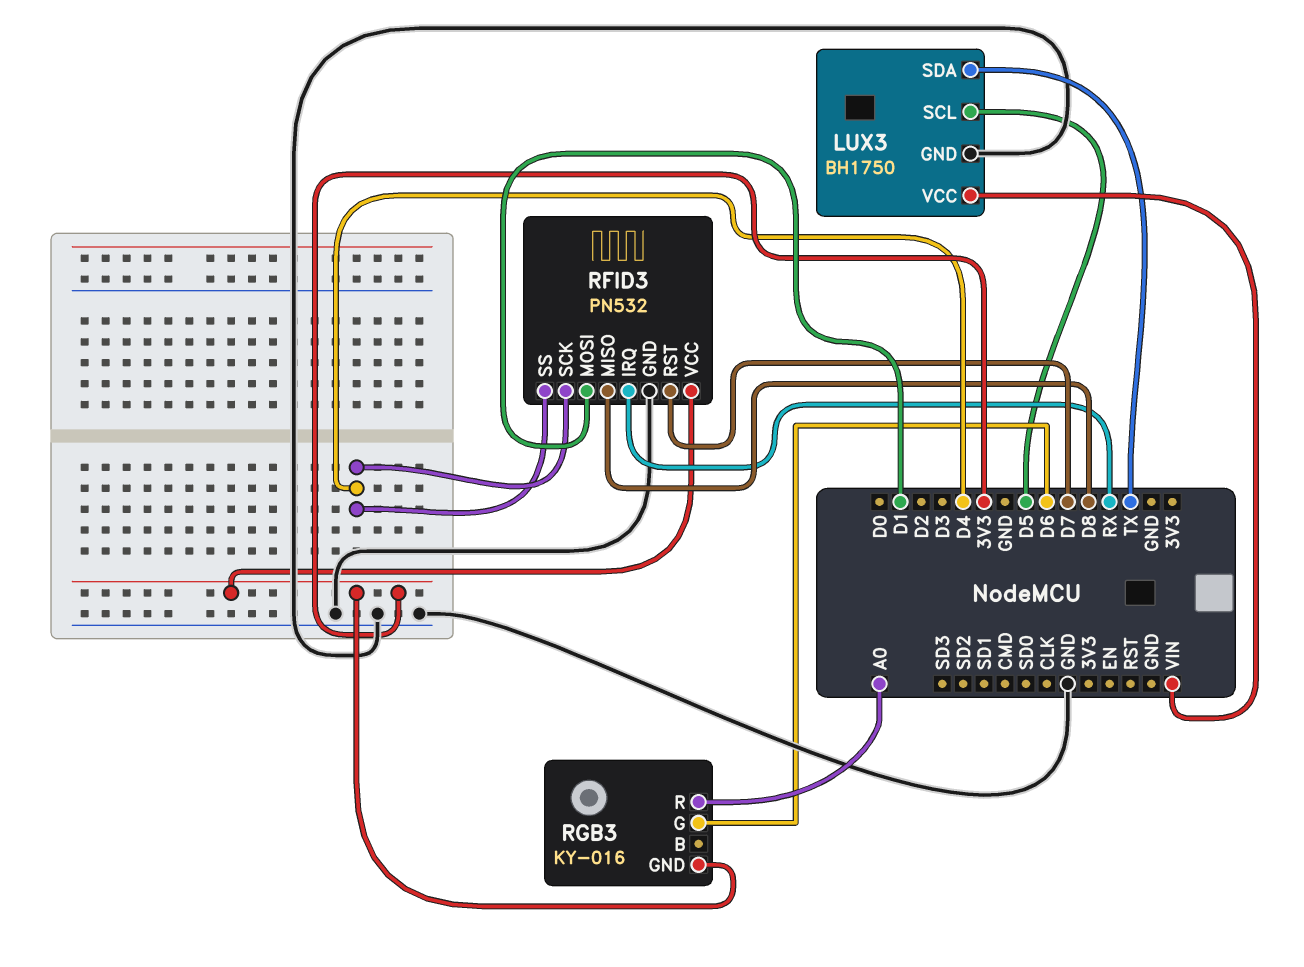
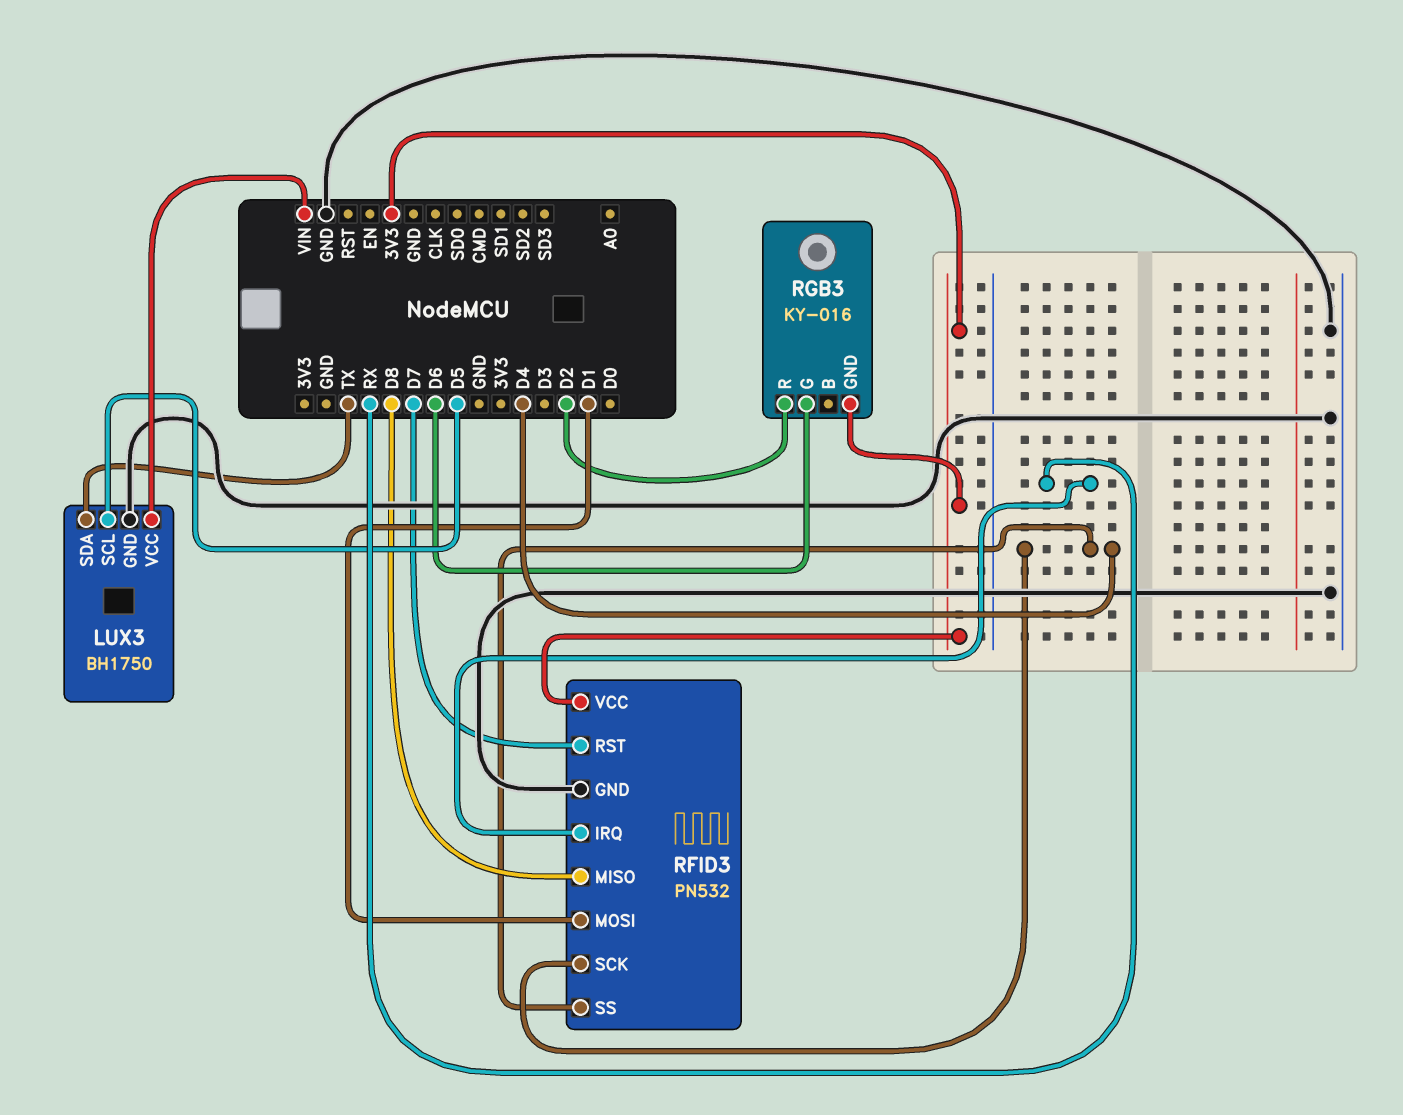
RGB3 pin R: A0 -> D2

